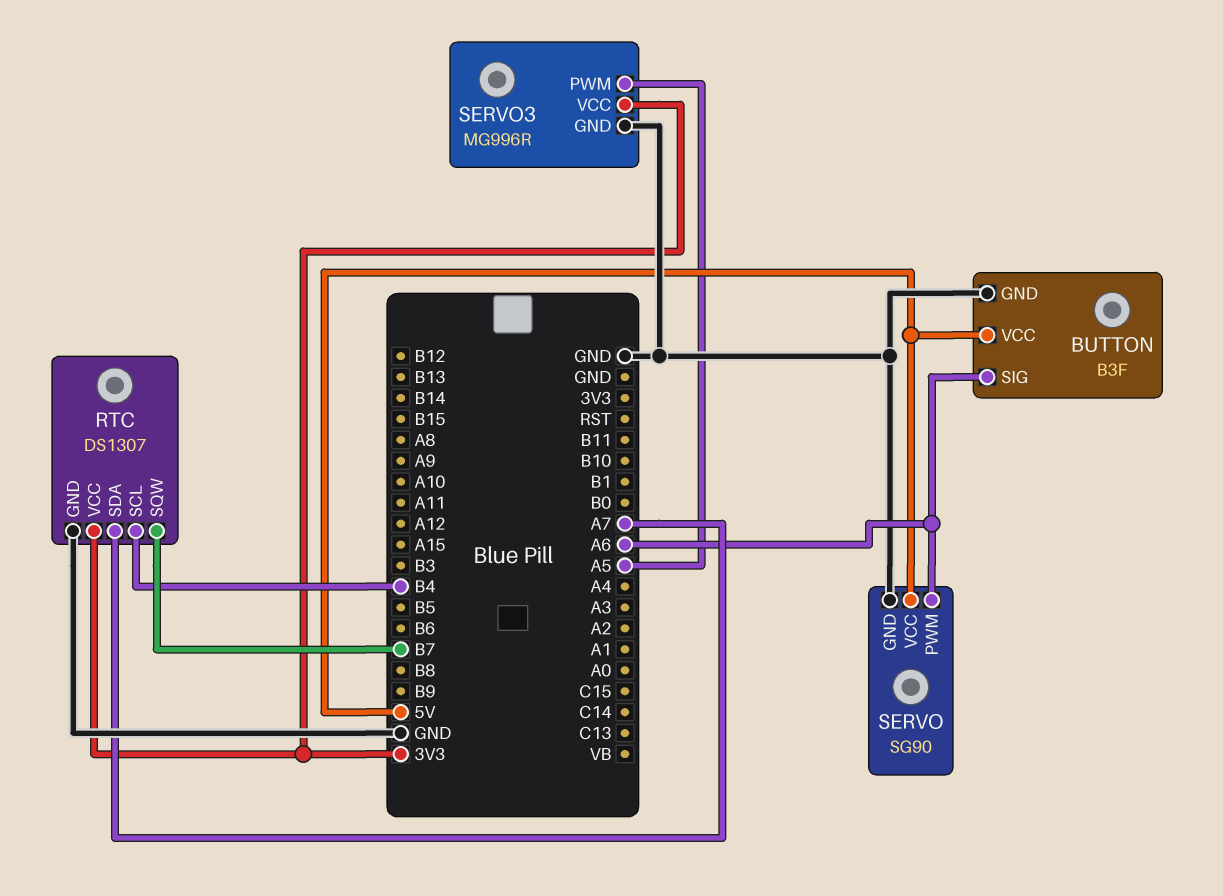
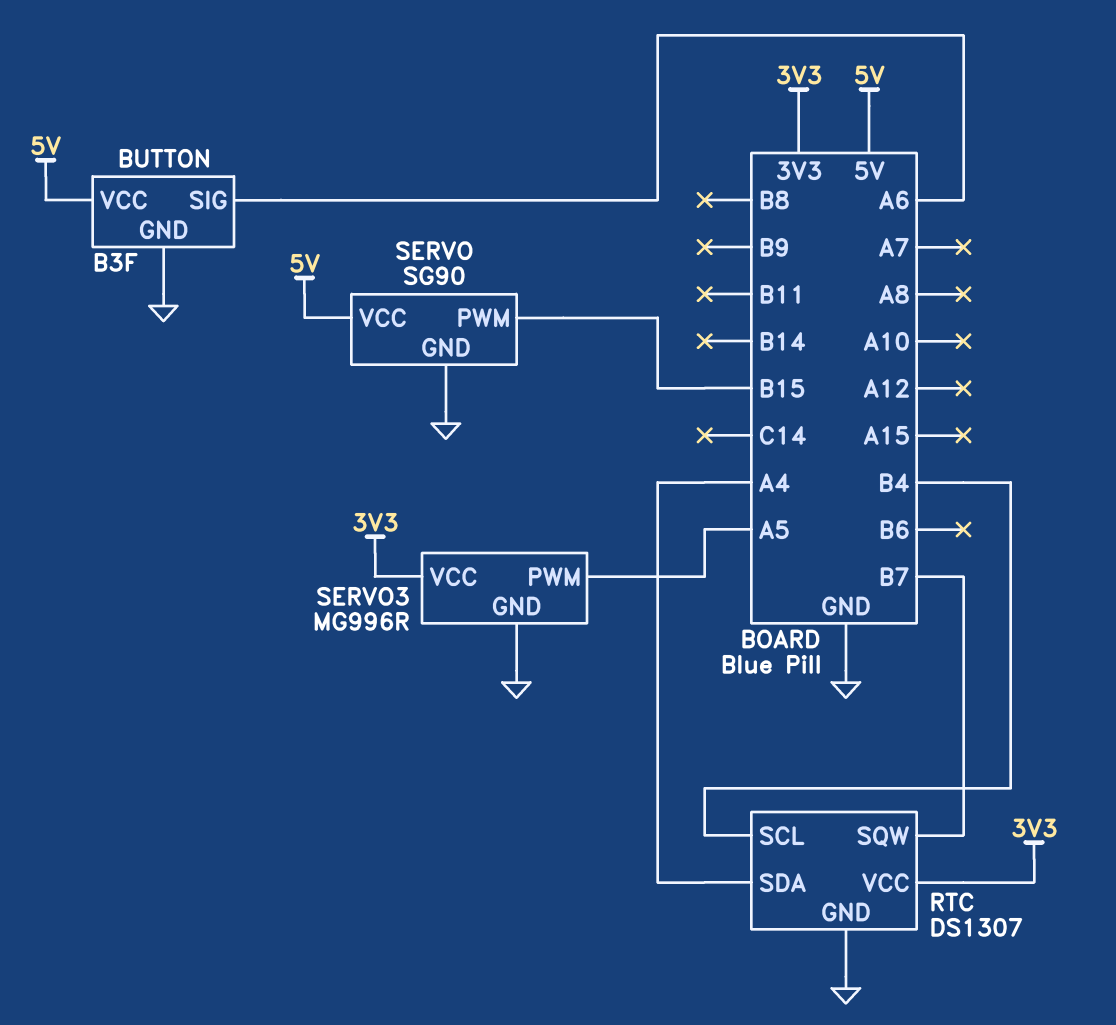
RTC pin SDA: A7 -> A4
SERVO pin PWM: A6 -> B15

